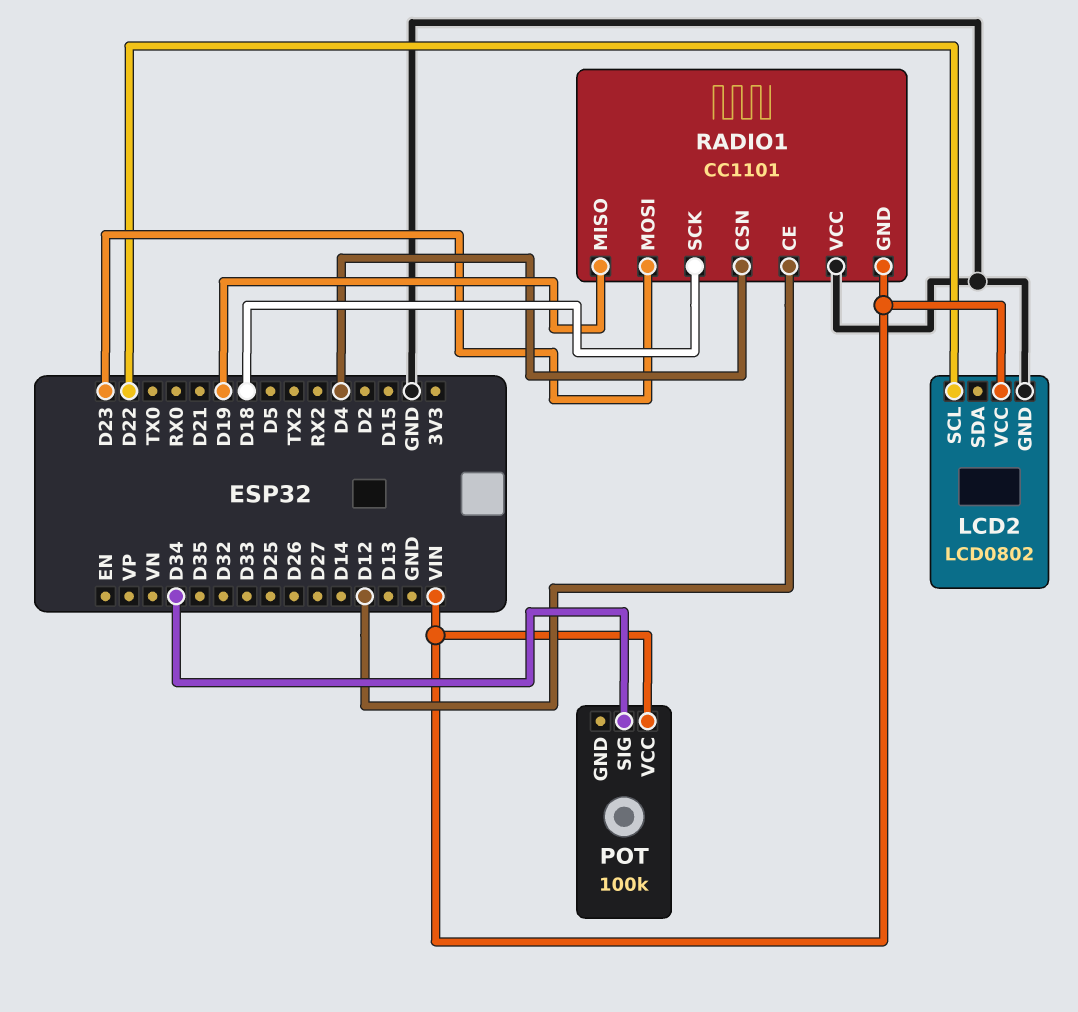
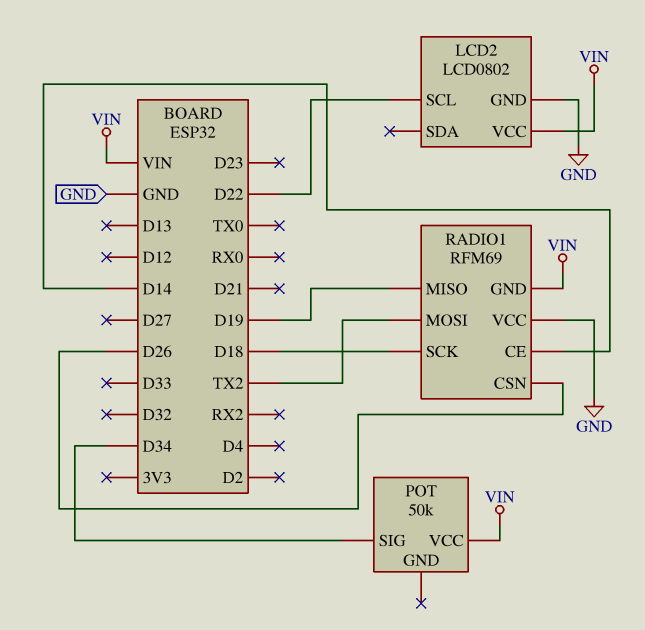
POT: 100k -> 50k
RADIO1: CC1101 -> RFM69
RADIO1 pin CE: D12 -> D14
RADIO1 pin CSN: D4 -> D26
RADIO1 pin MOSI: D23 -> TX2

